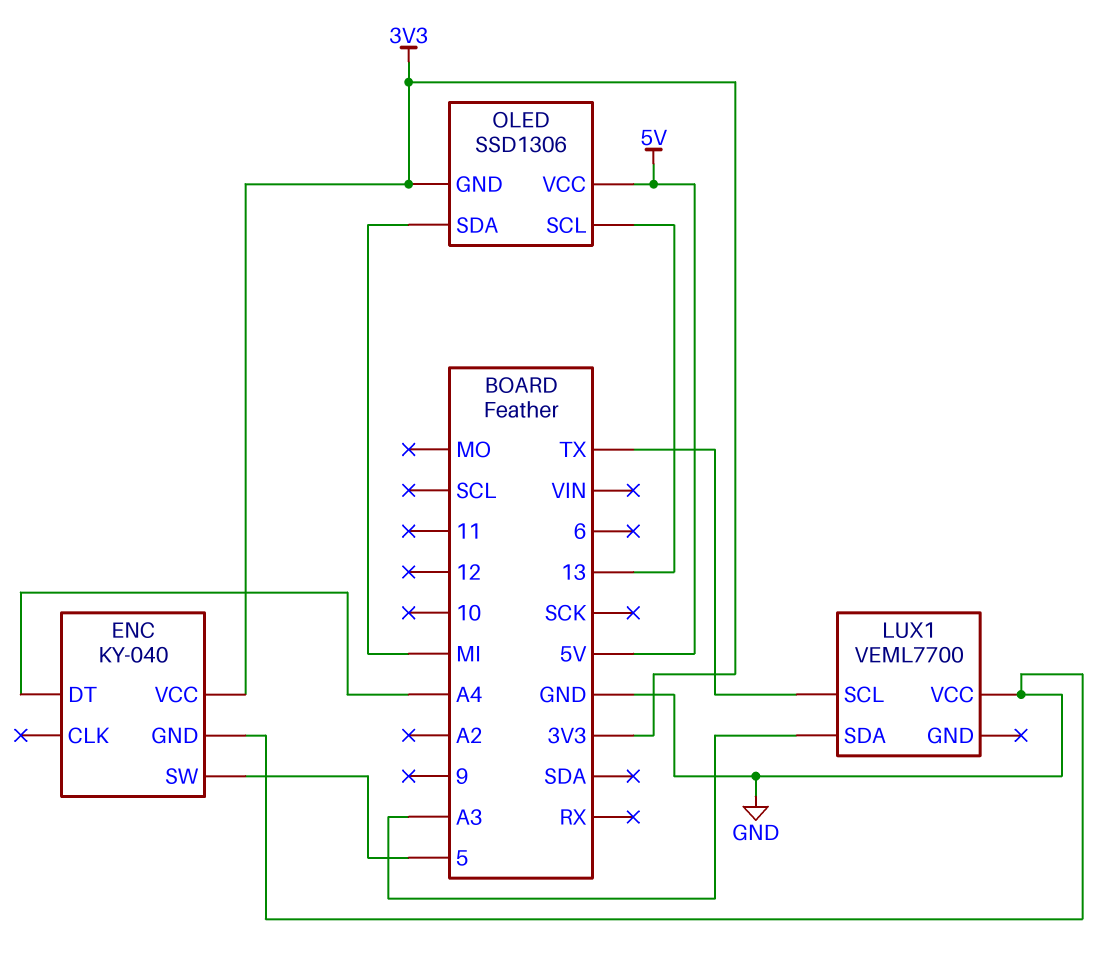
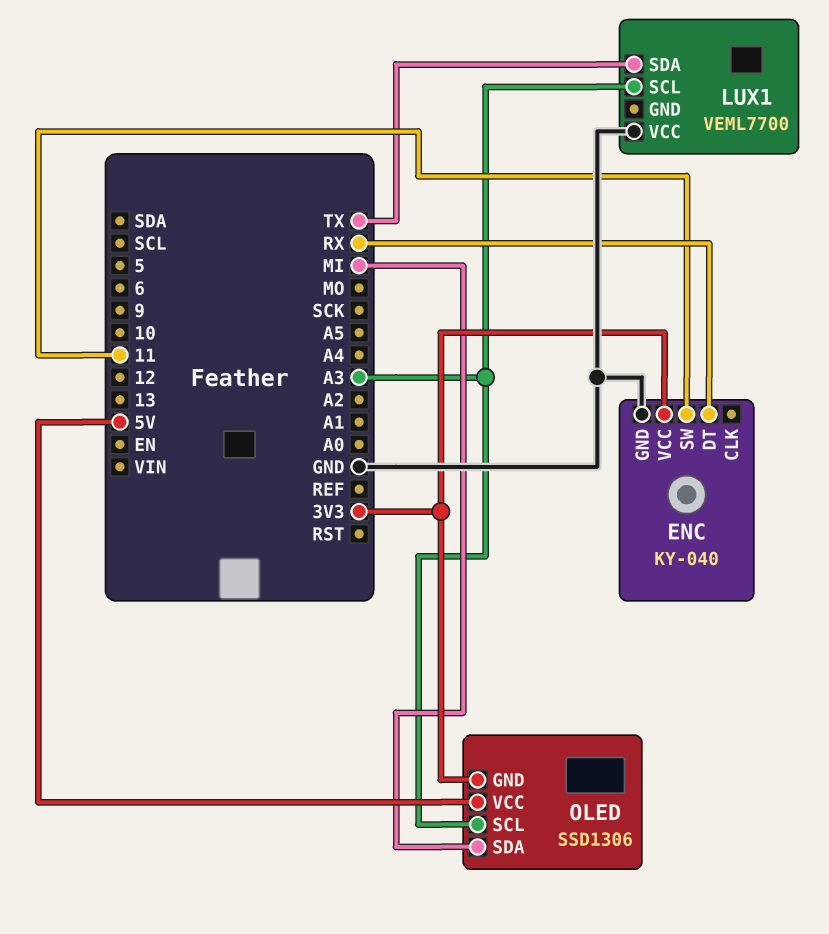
ENC pin DT: A4 -> RX
ENC pin SW: 5 -> 11
LUX1 pin SCL: TX -> A3
LUX1 pin SDA: A3 -> TX
OLED pin SCL: 13 -> A3

